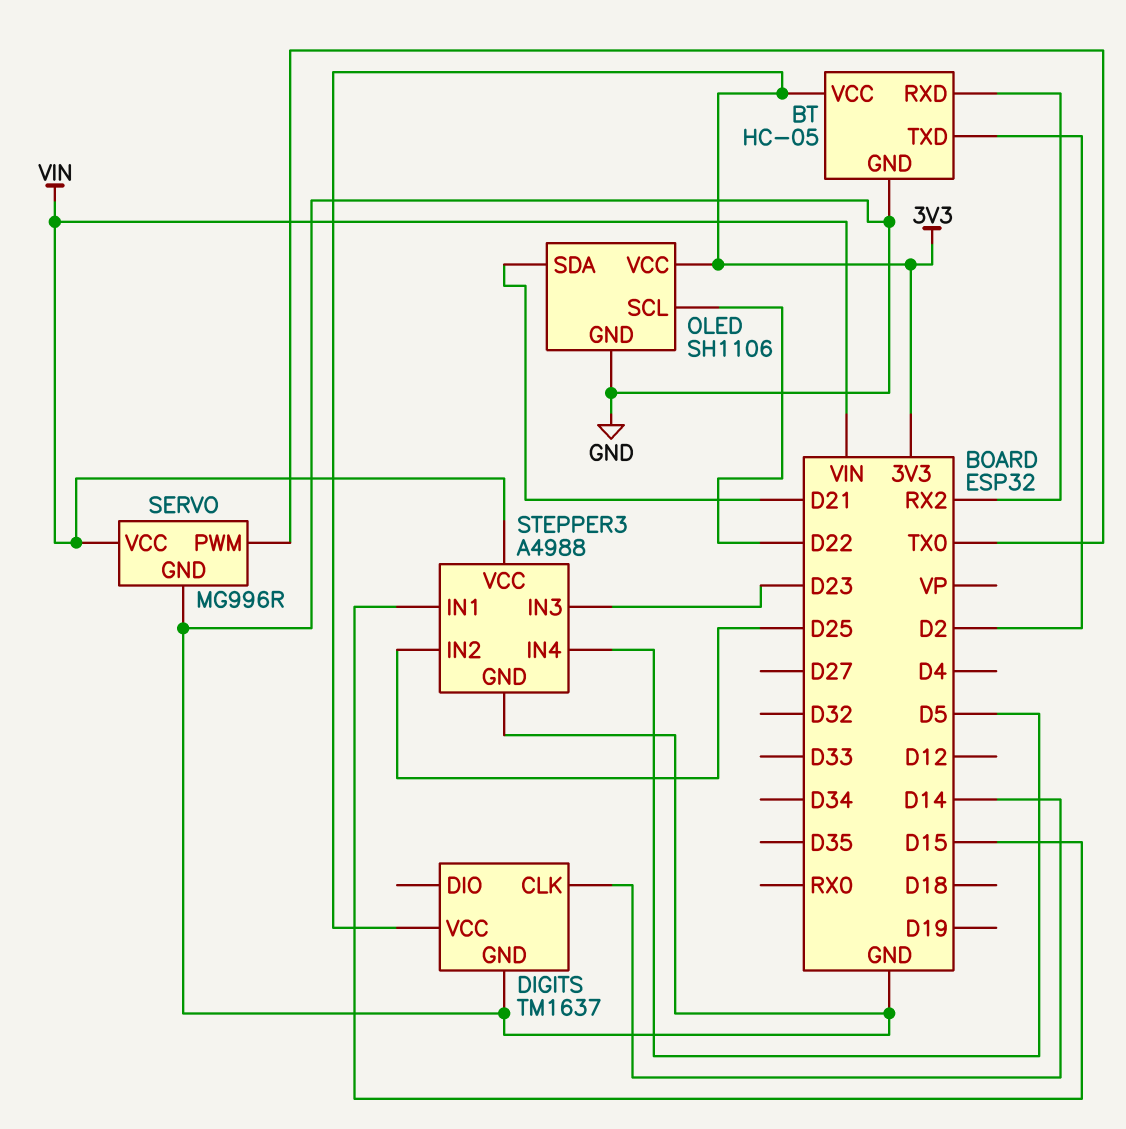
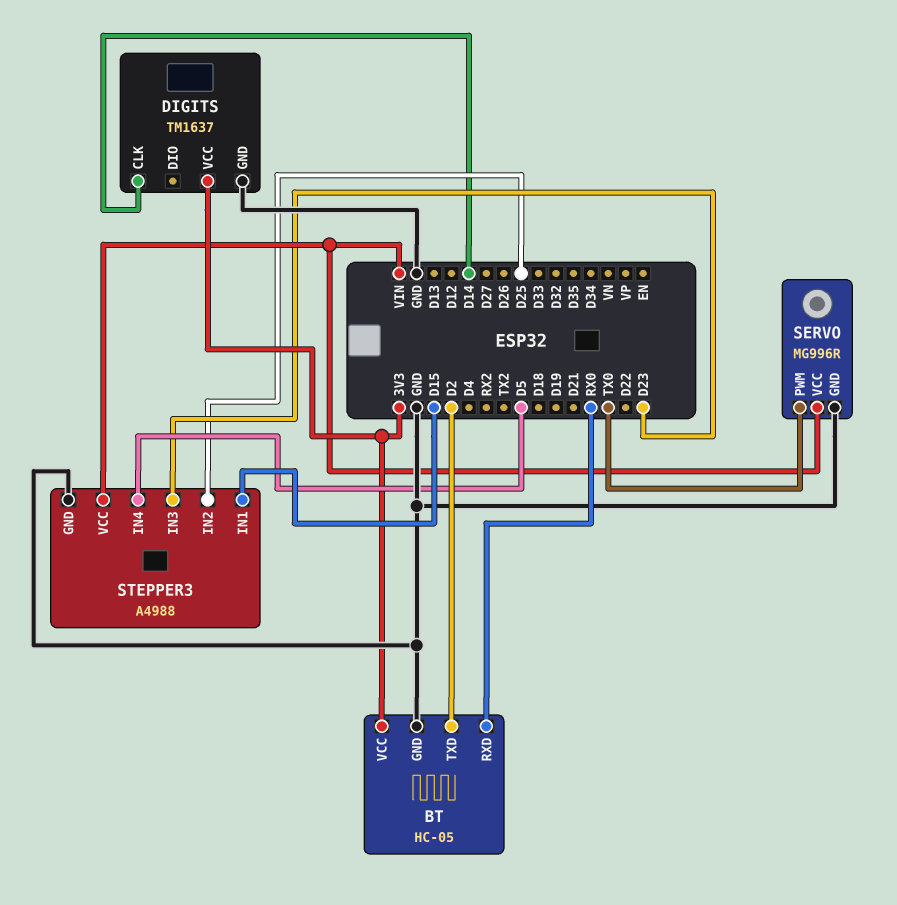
BT pin RXD: RX2 -> RX0
OLED: SH1106 -> none
OLED pin GND: GND -> none
OLED pin SCL: D22 -> none
OLED pin SDA: D21 -> none
OLED pin VCC: 3V3 -> none

